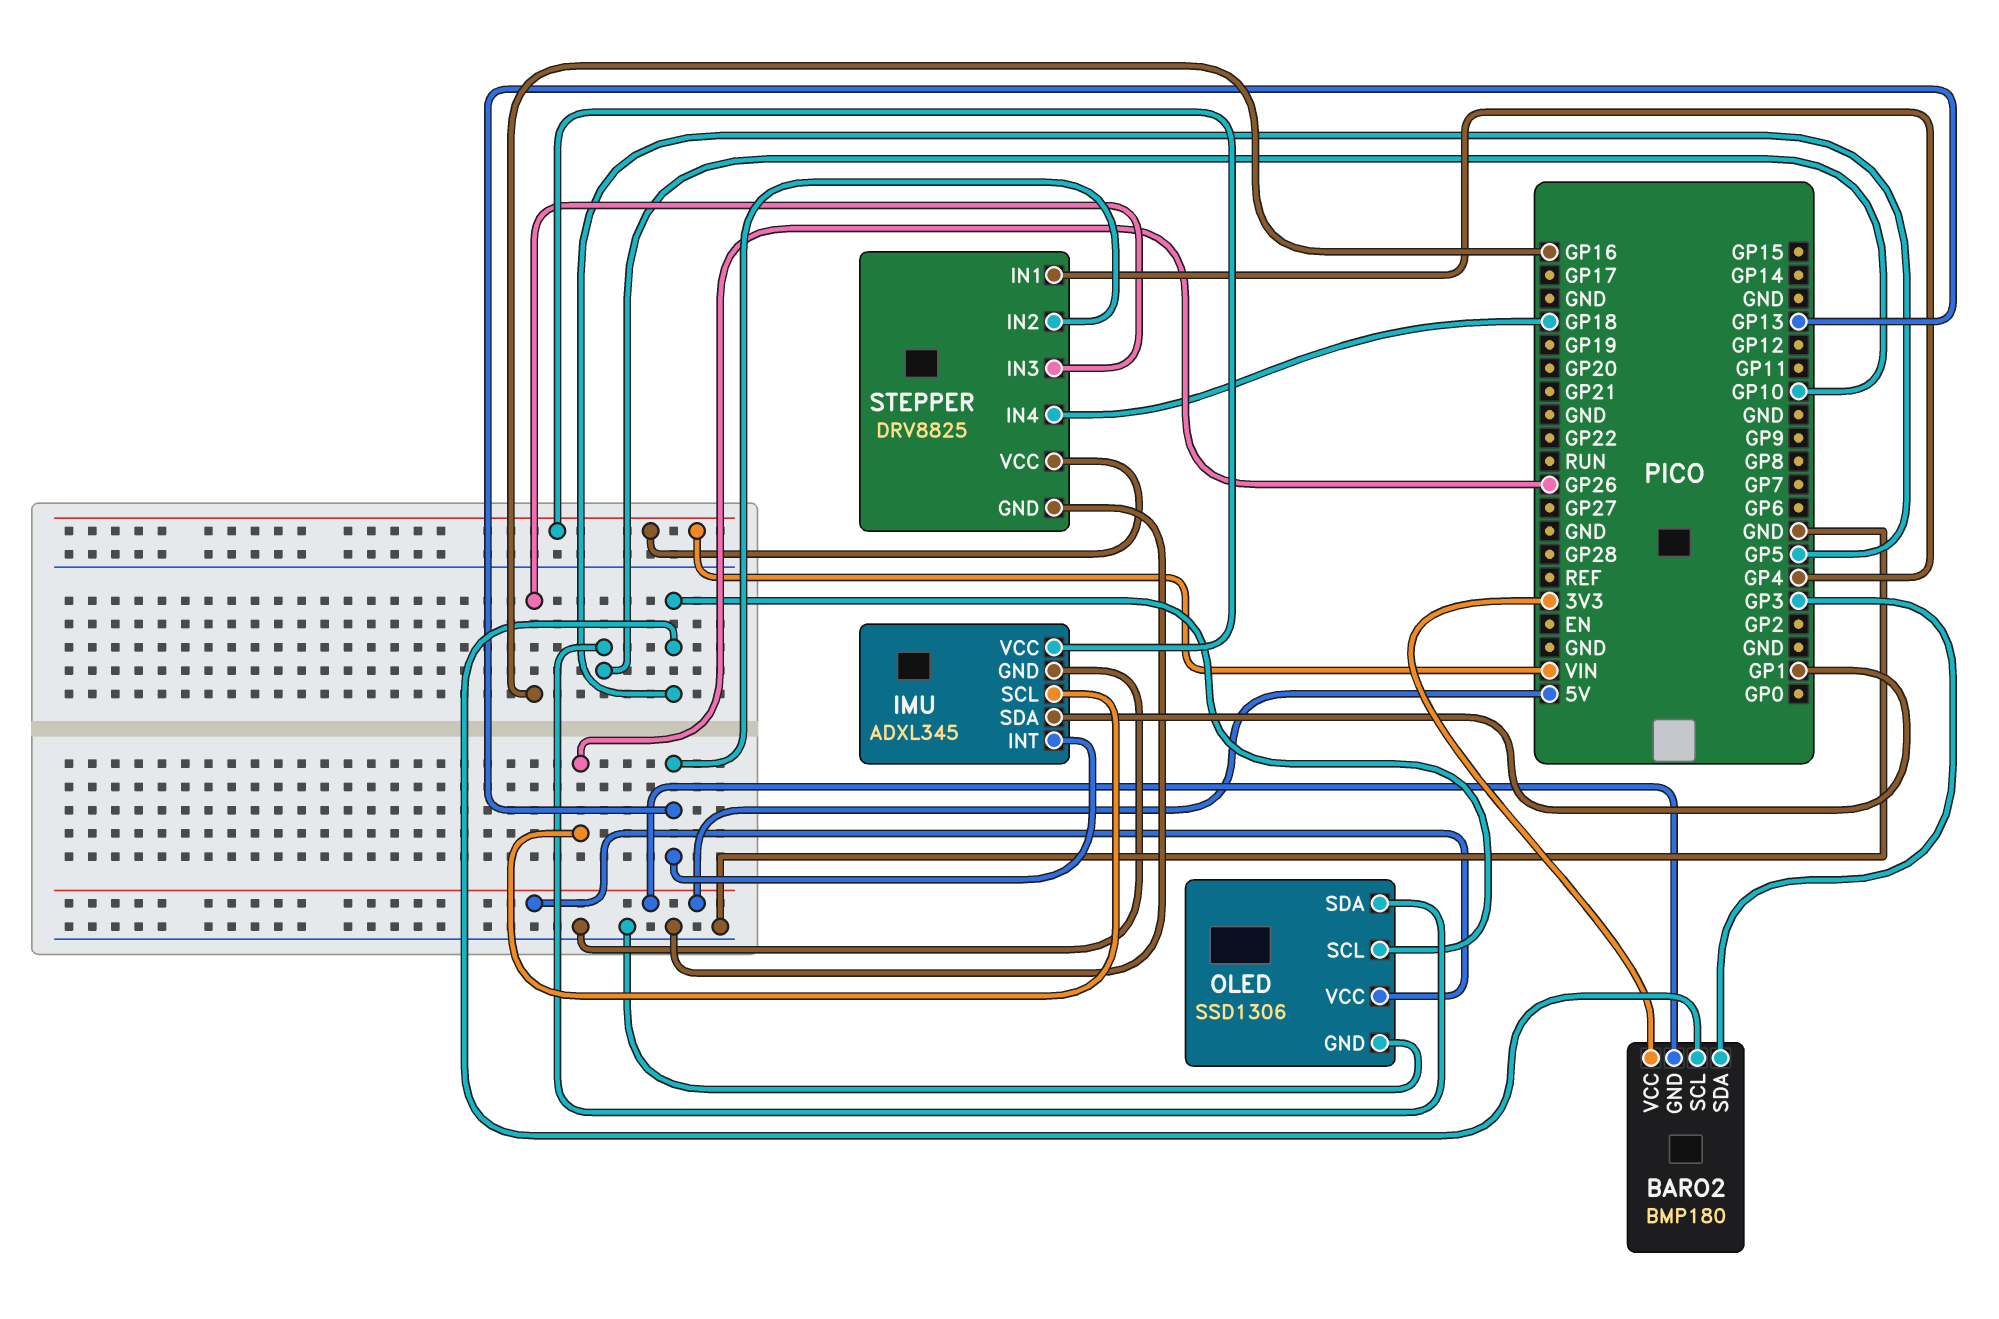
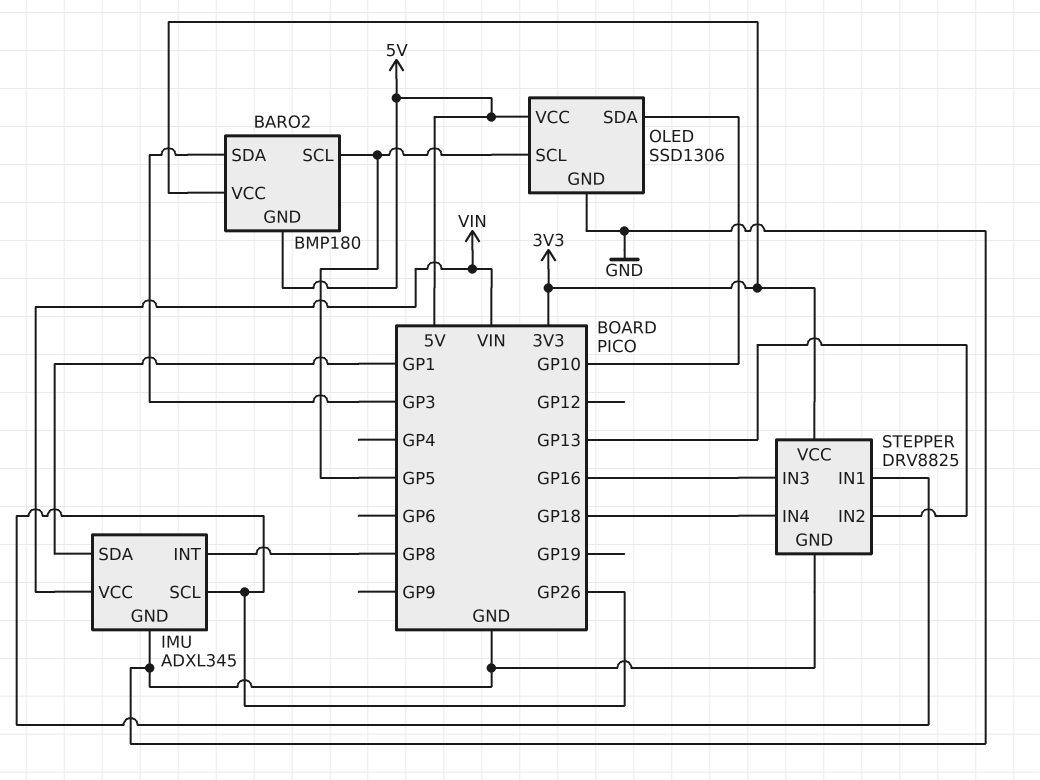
IMU pin INT: GP13 -> GP8
STEPPER pin IN1: GP4 -> GP26
STEPPER pin VCC: VIN -> 3V3

